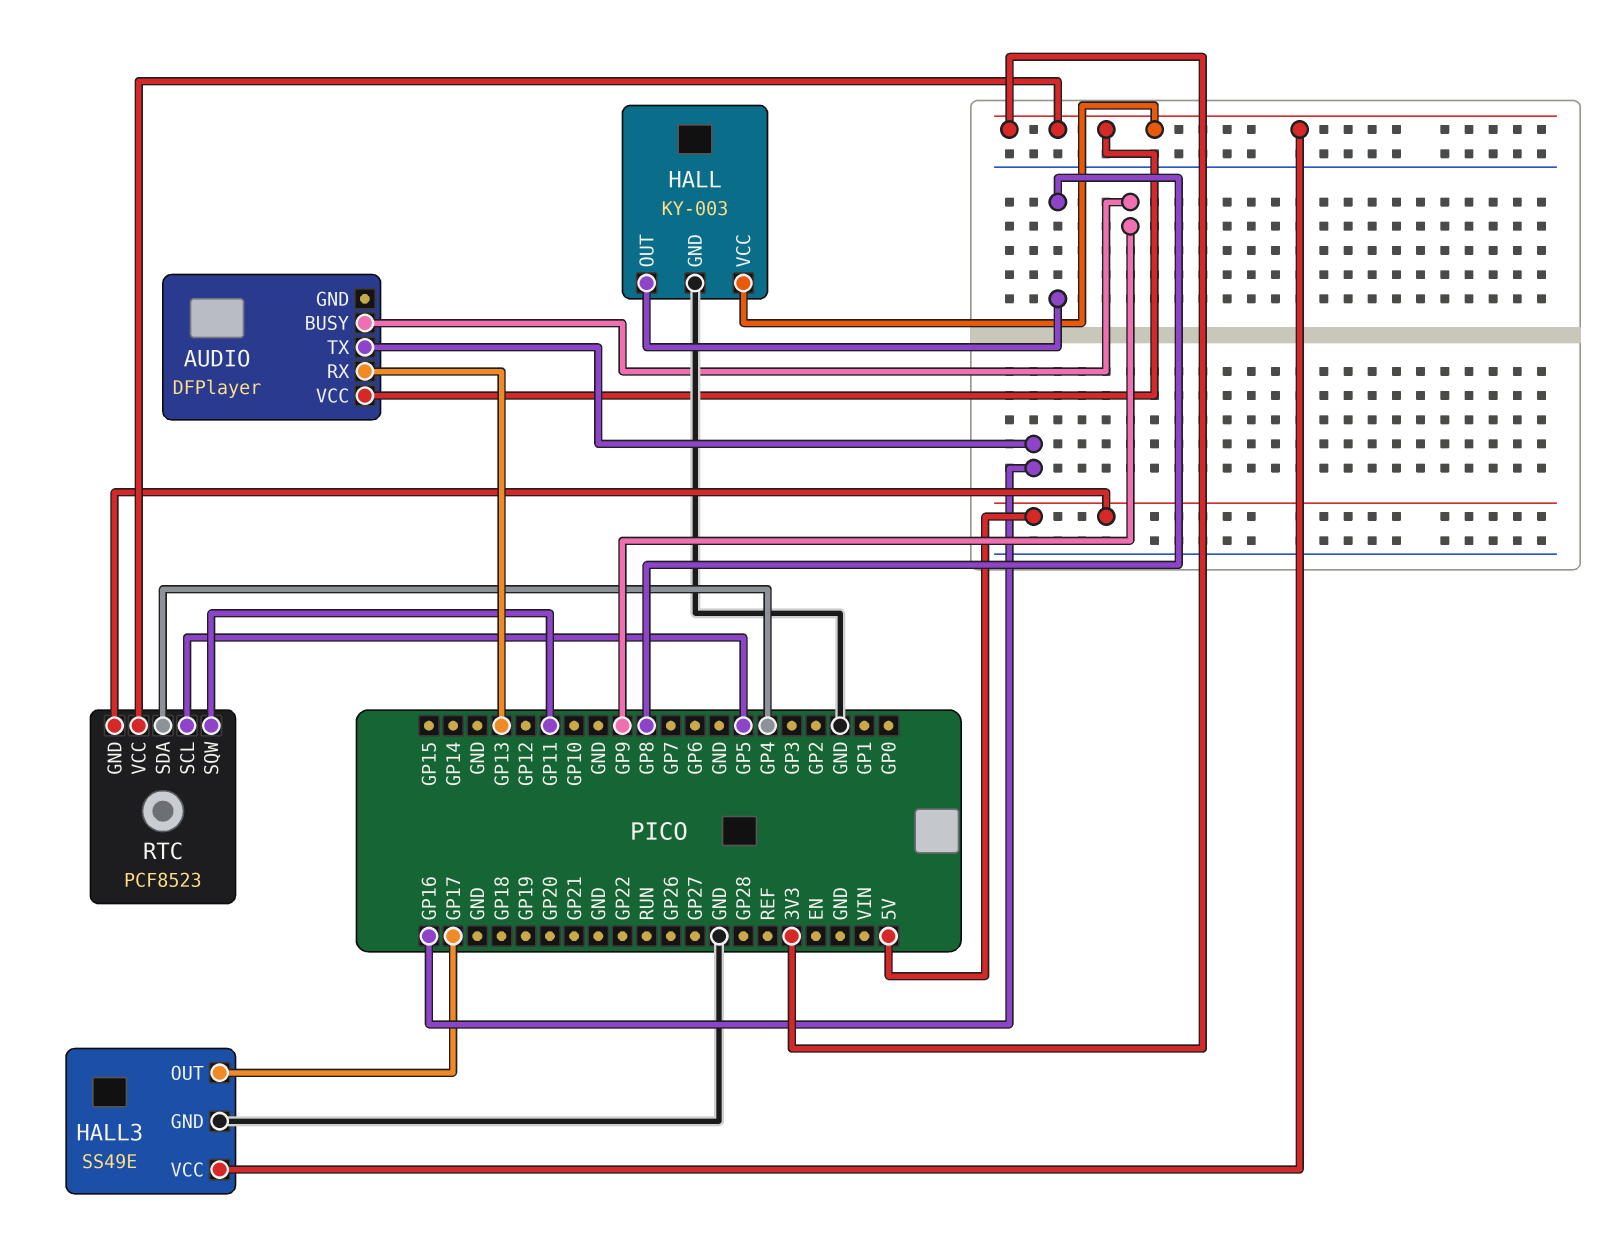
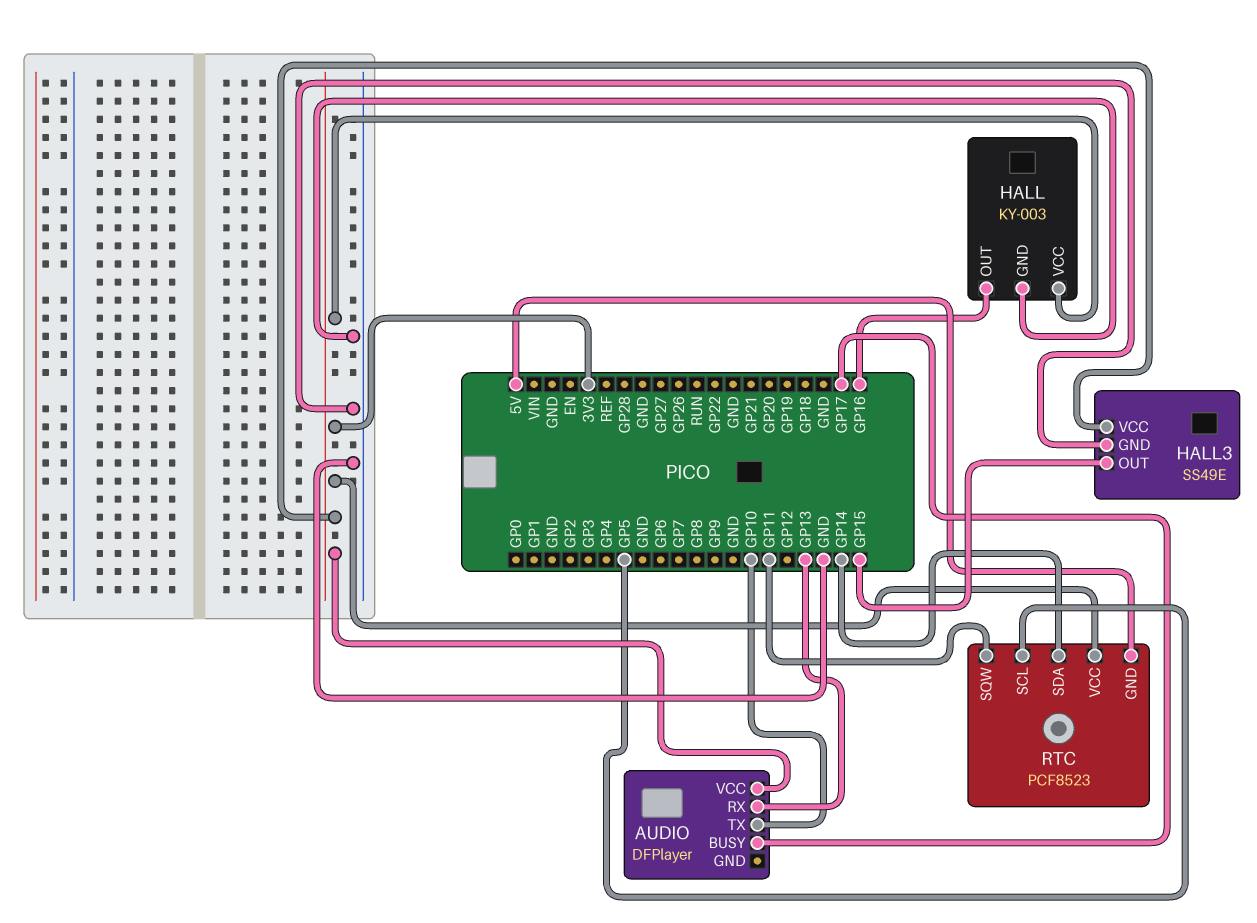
AUDIO pin BUSY: GP9 -> GP17
AUDIO pin TX: GP16 -> GP10
HALL pin OUT: GP8 -> GP16
HALL3 pin OUT: GP17 -> GP15
RTC pin SDA: GP4 -> GP14

